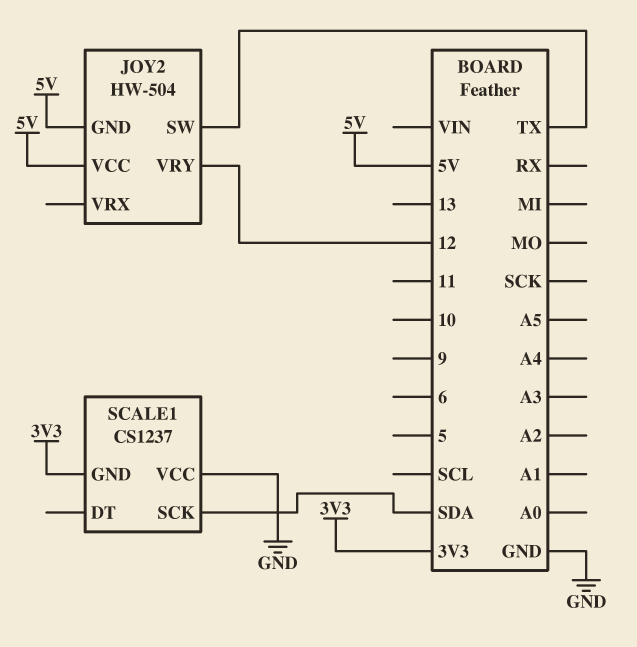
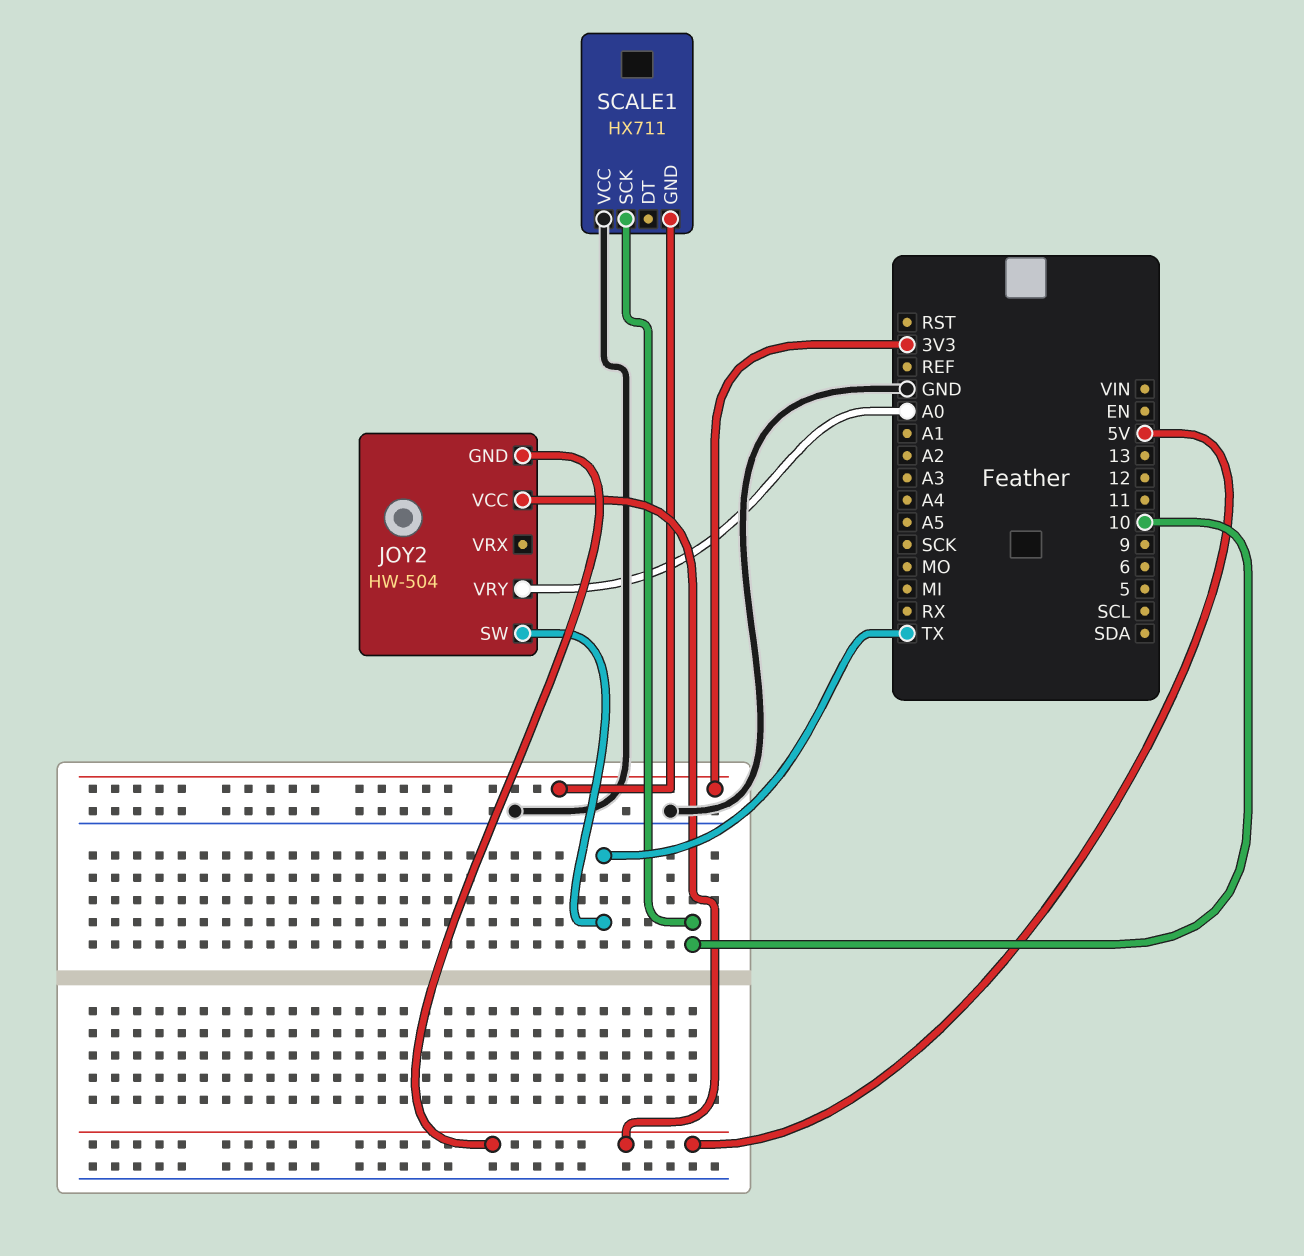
JOY2 pin VRY: 12 -> A0
SCALE1: CS1237 -> HX711
SCALE1 pin SCK: SDA -> 10

